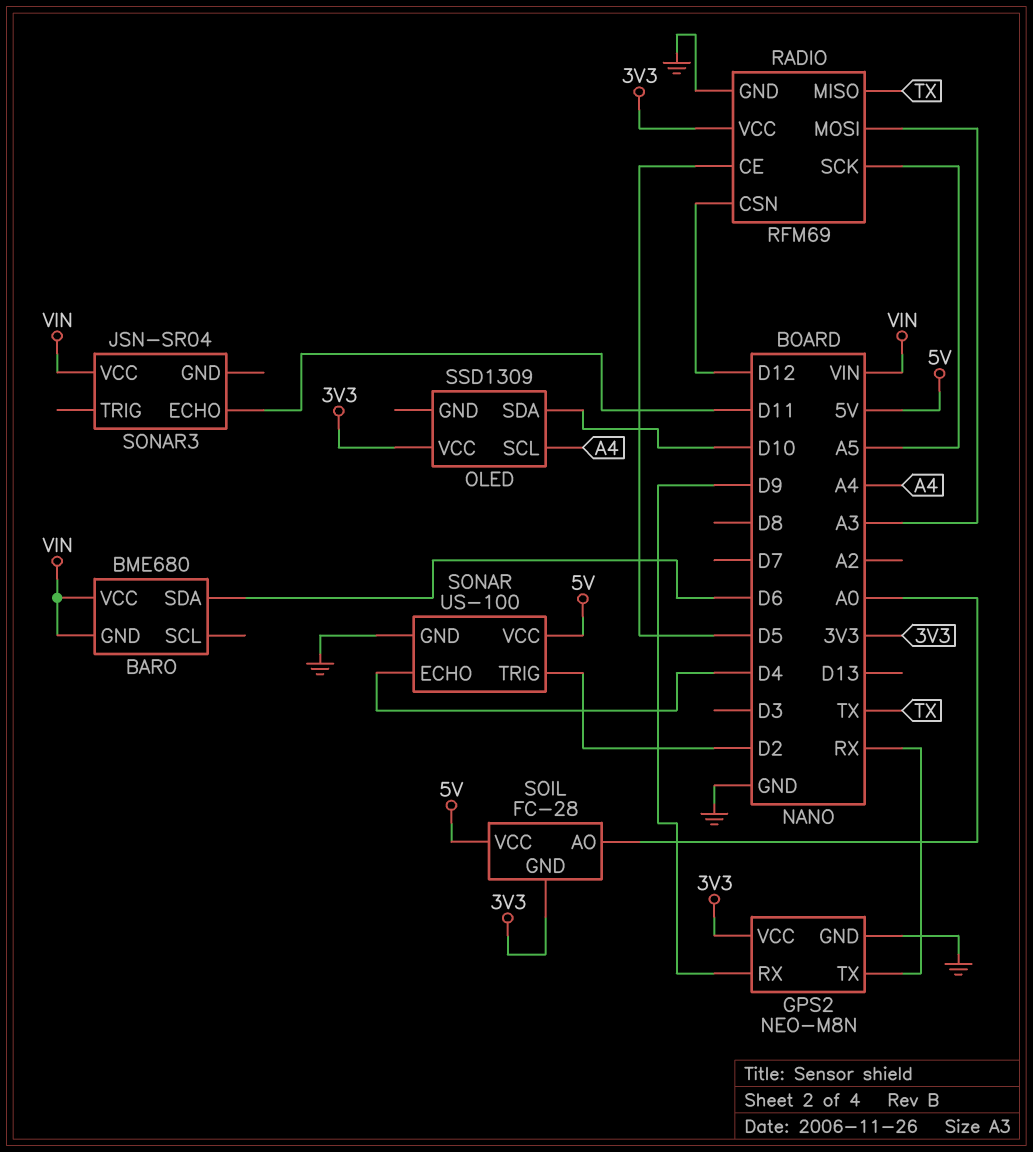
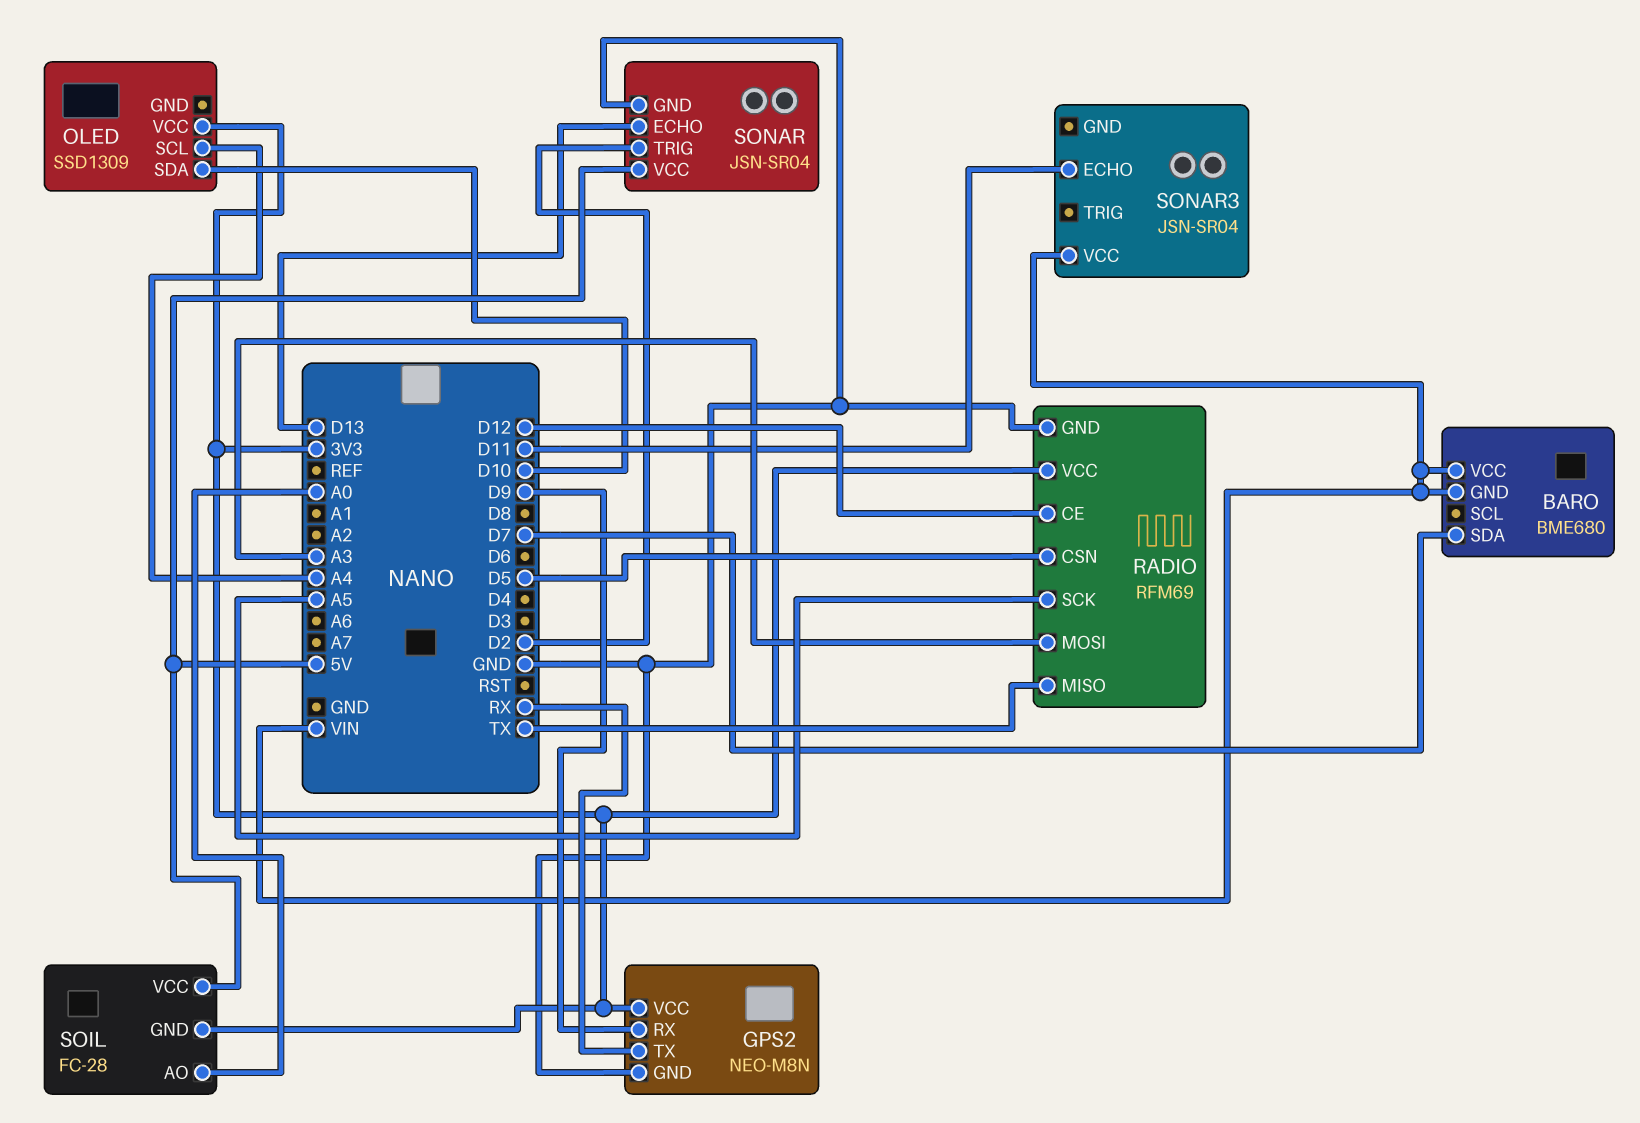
BARO pin SDA: D6 -> D7
RADIO pin CE: D5 -> D12
RADIO pin CSN: D12 -> D5
SONAR: US-100 -> JSN-SR04
SONAR pin ECHO: D4 -> D13

